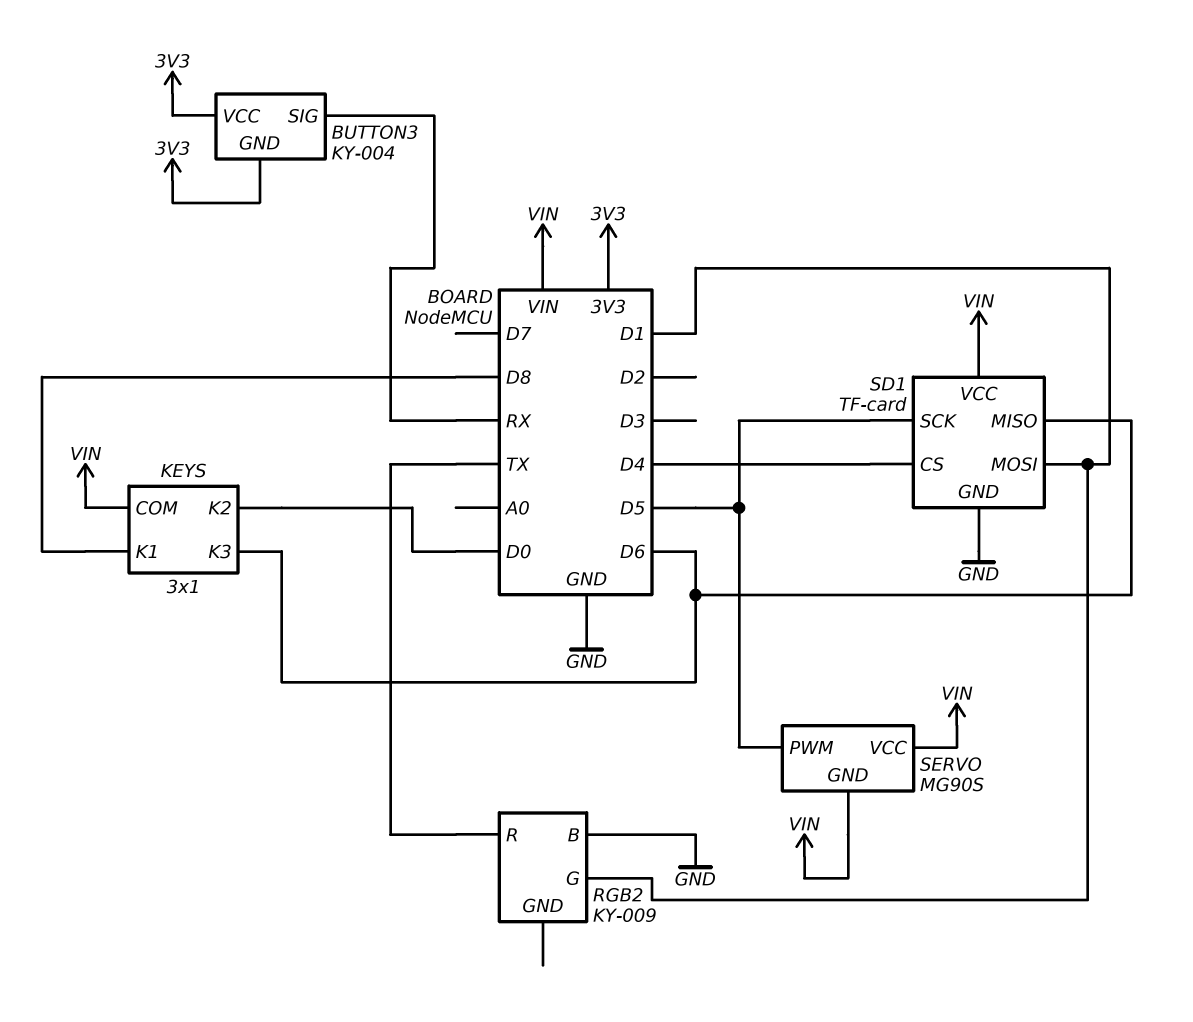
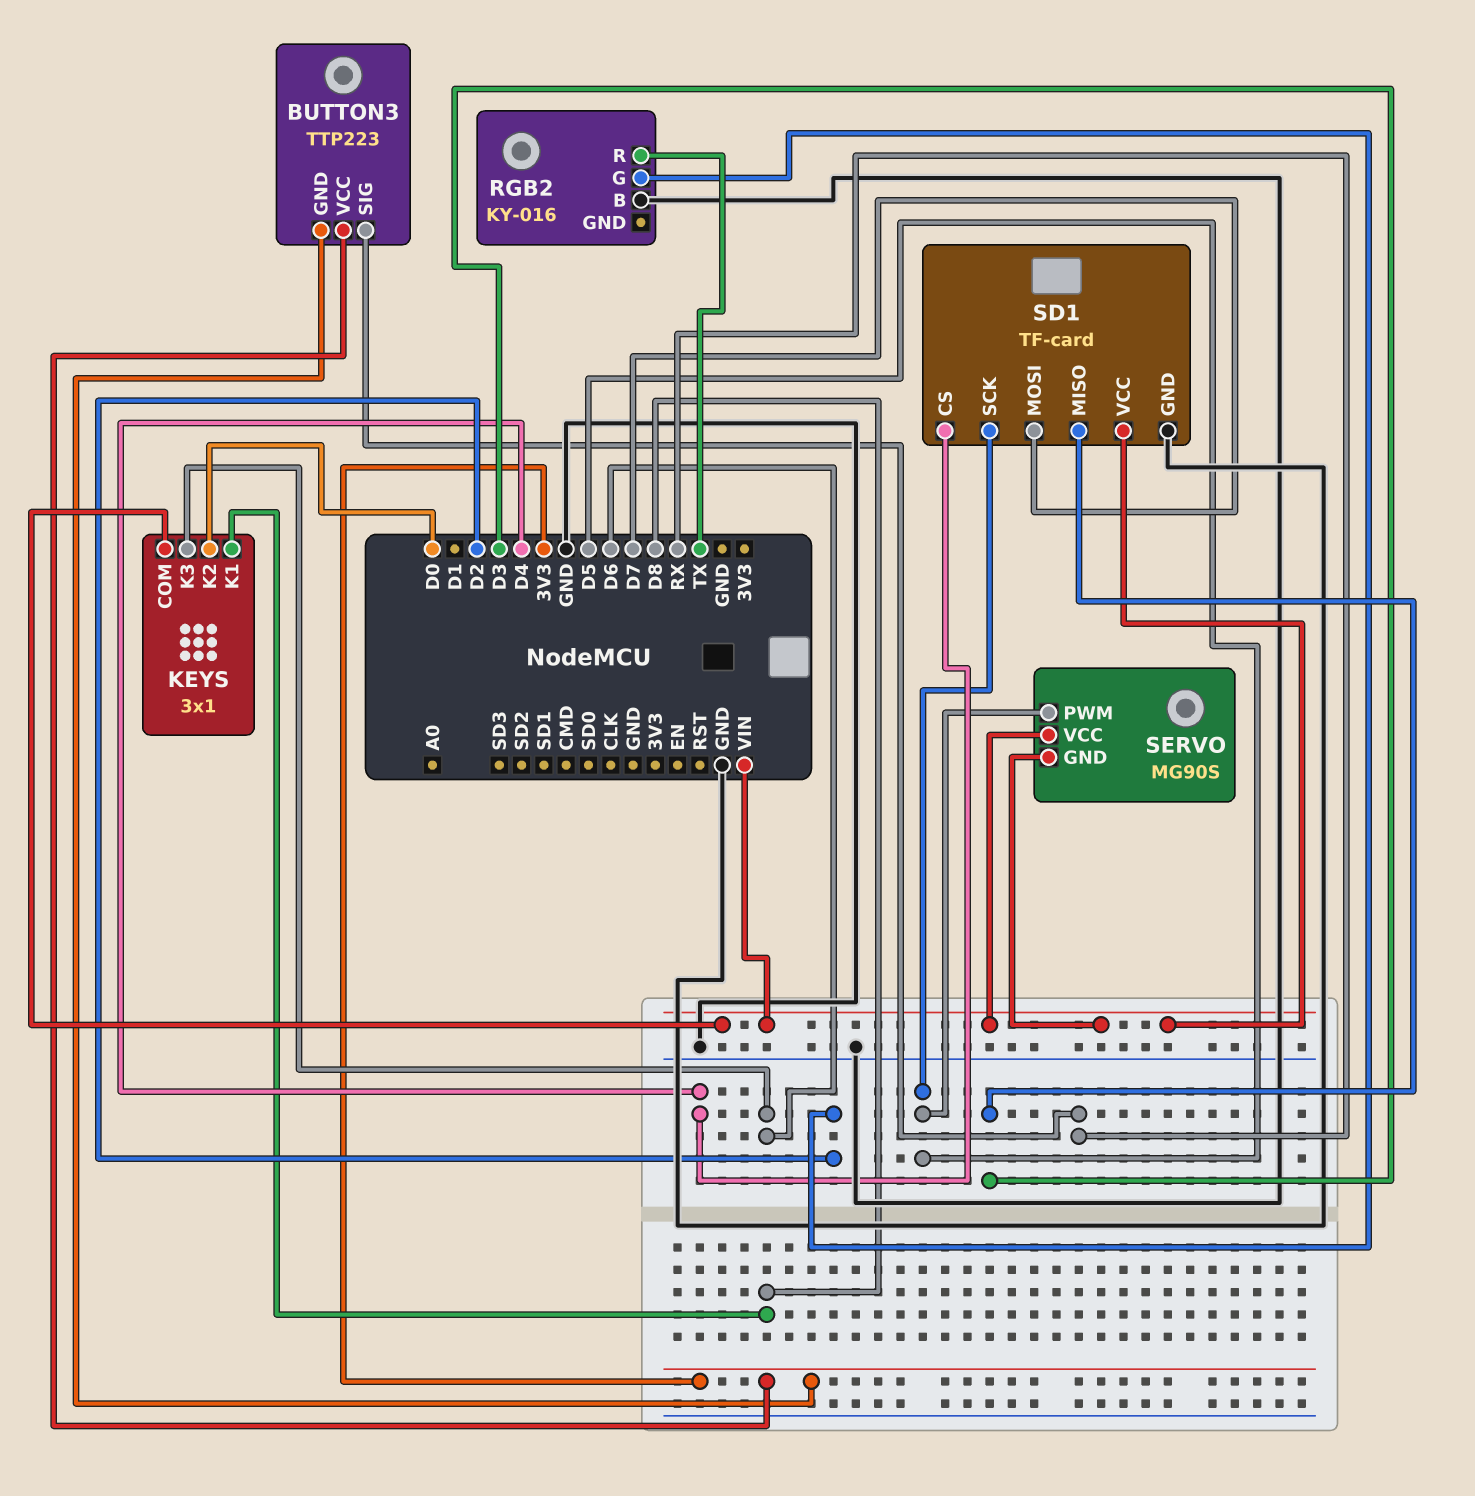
BUTTON3: KY-004 -> TTP223
RGB2: KY-009 -> KY-016
RGB2 pin G: D1 -> D2
SD1 pin MISO: D6 -> D3
SD1 pin MOSI: D1 -> D7

